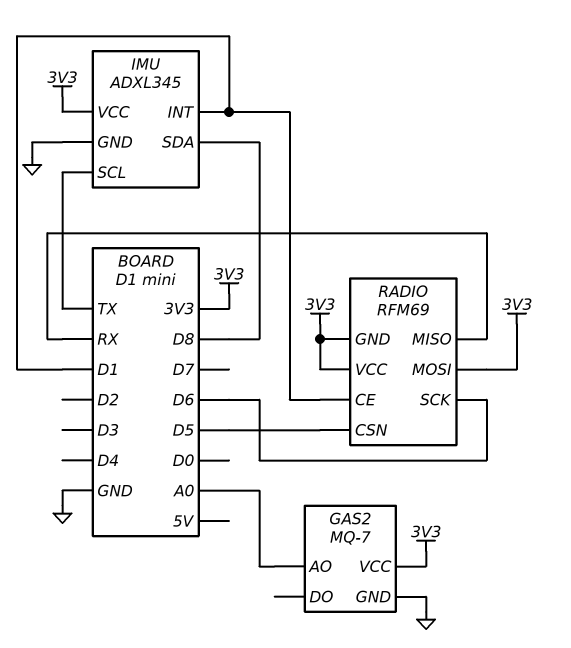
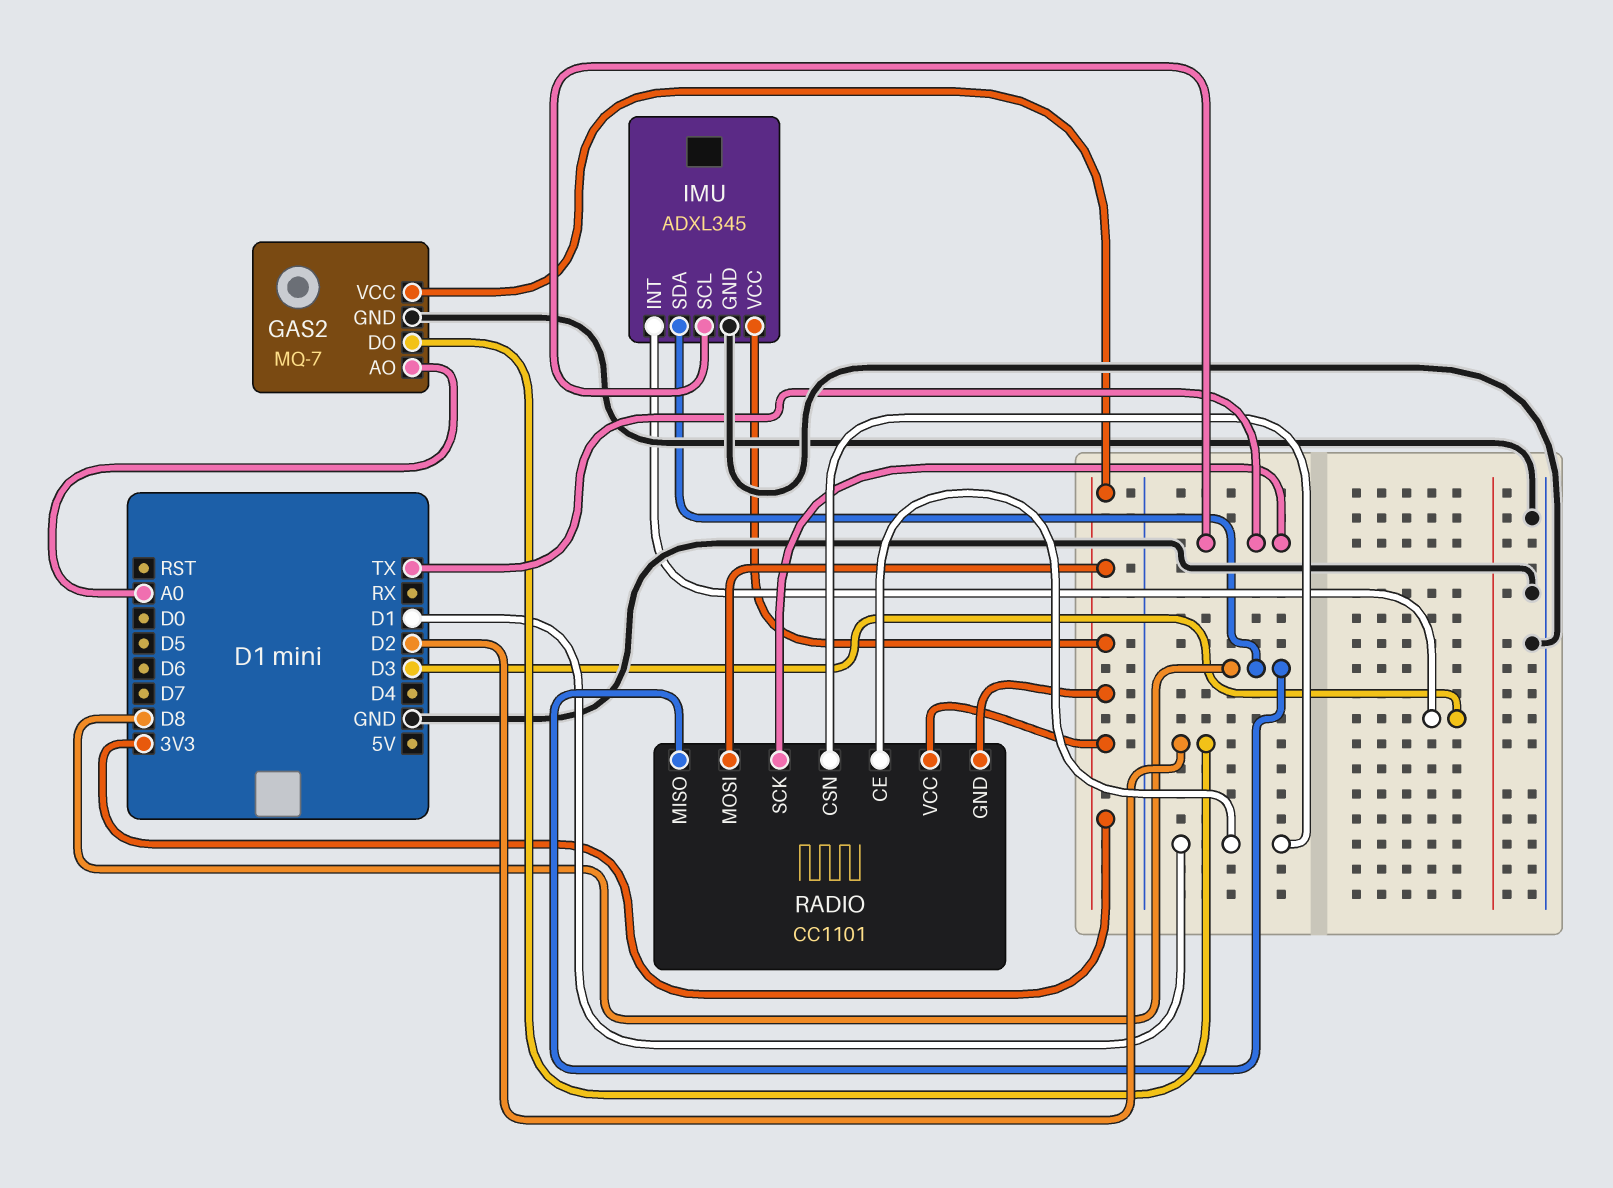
GAS2 pin DO: none -> D2
IMU pin INT: D1 -> D3
RADIO: RFM69 -> CC1101
RADIO pin CSN: D5 -> D1
RADIO pin MISO: RX -> D8
RADIO pin SCK: D6 -> TX

